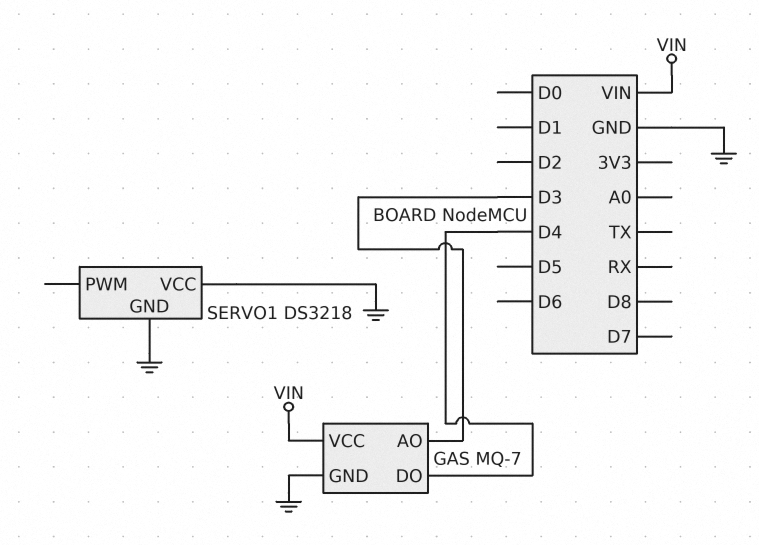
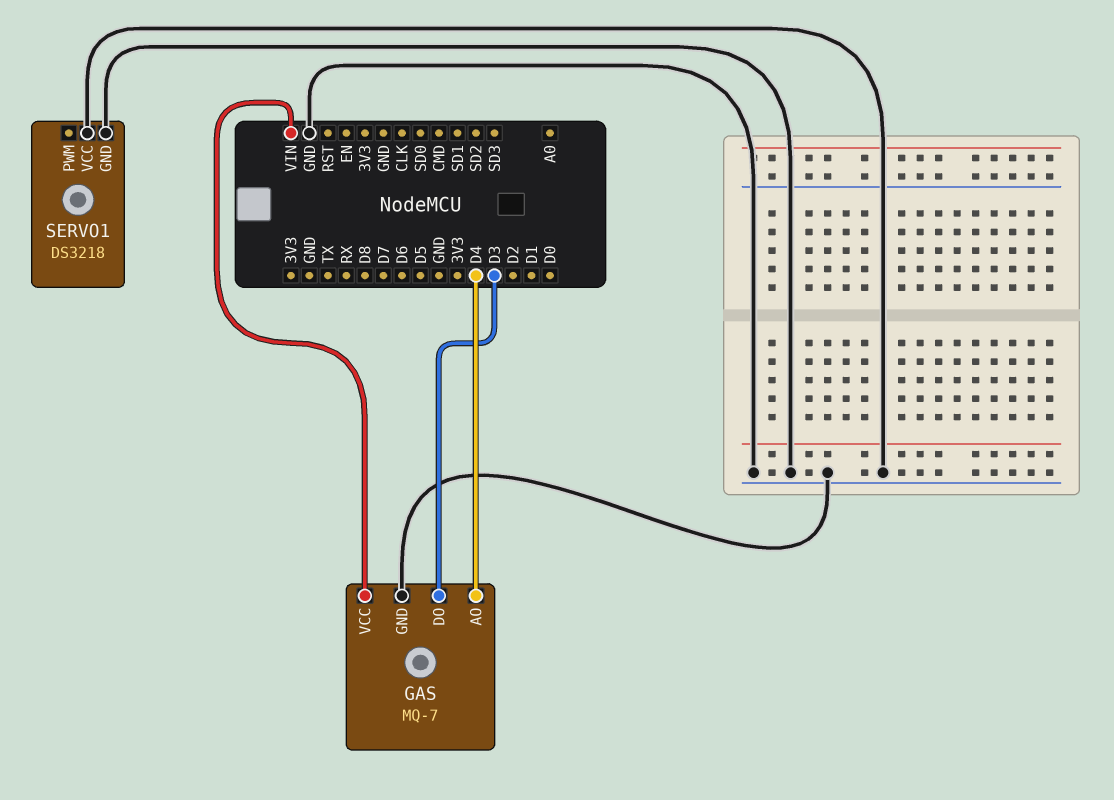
GAS pin AO: D3 -> D4
GAS pin DO: D4 -> D3

